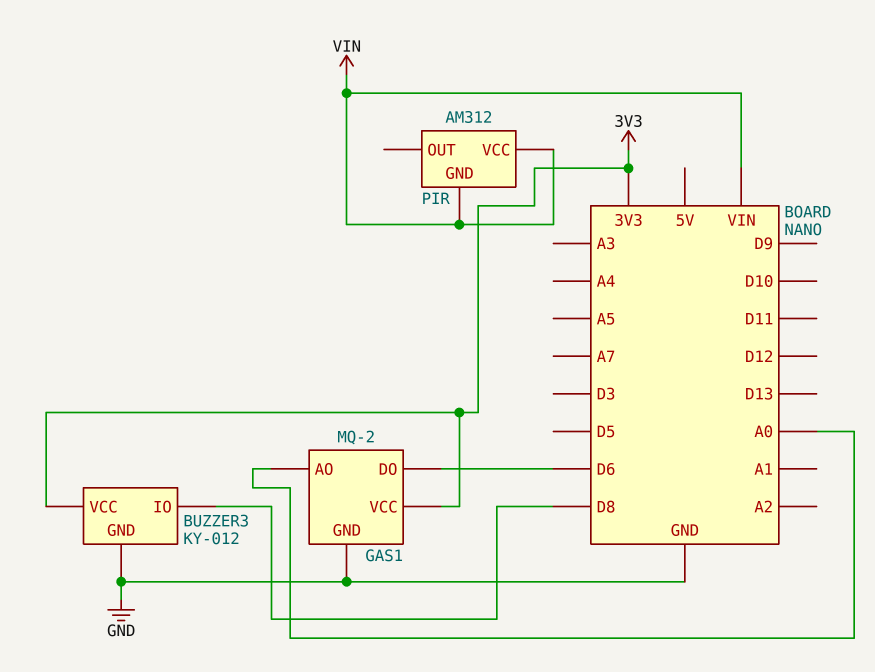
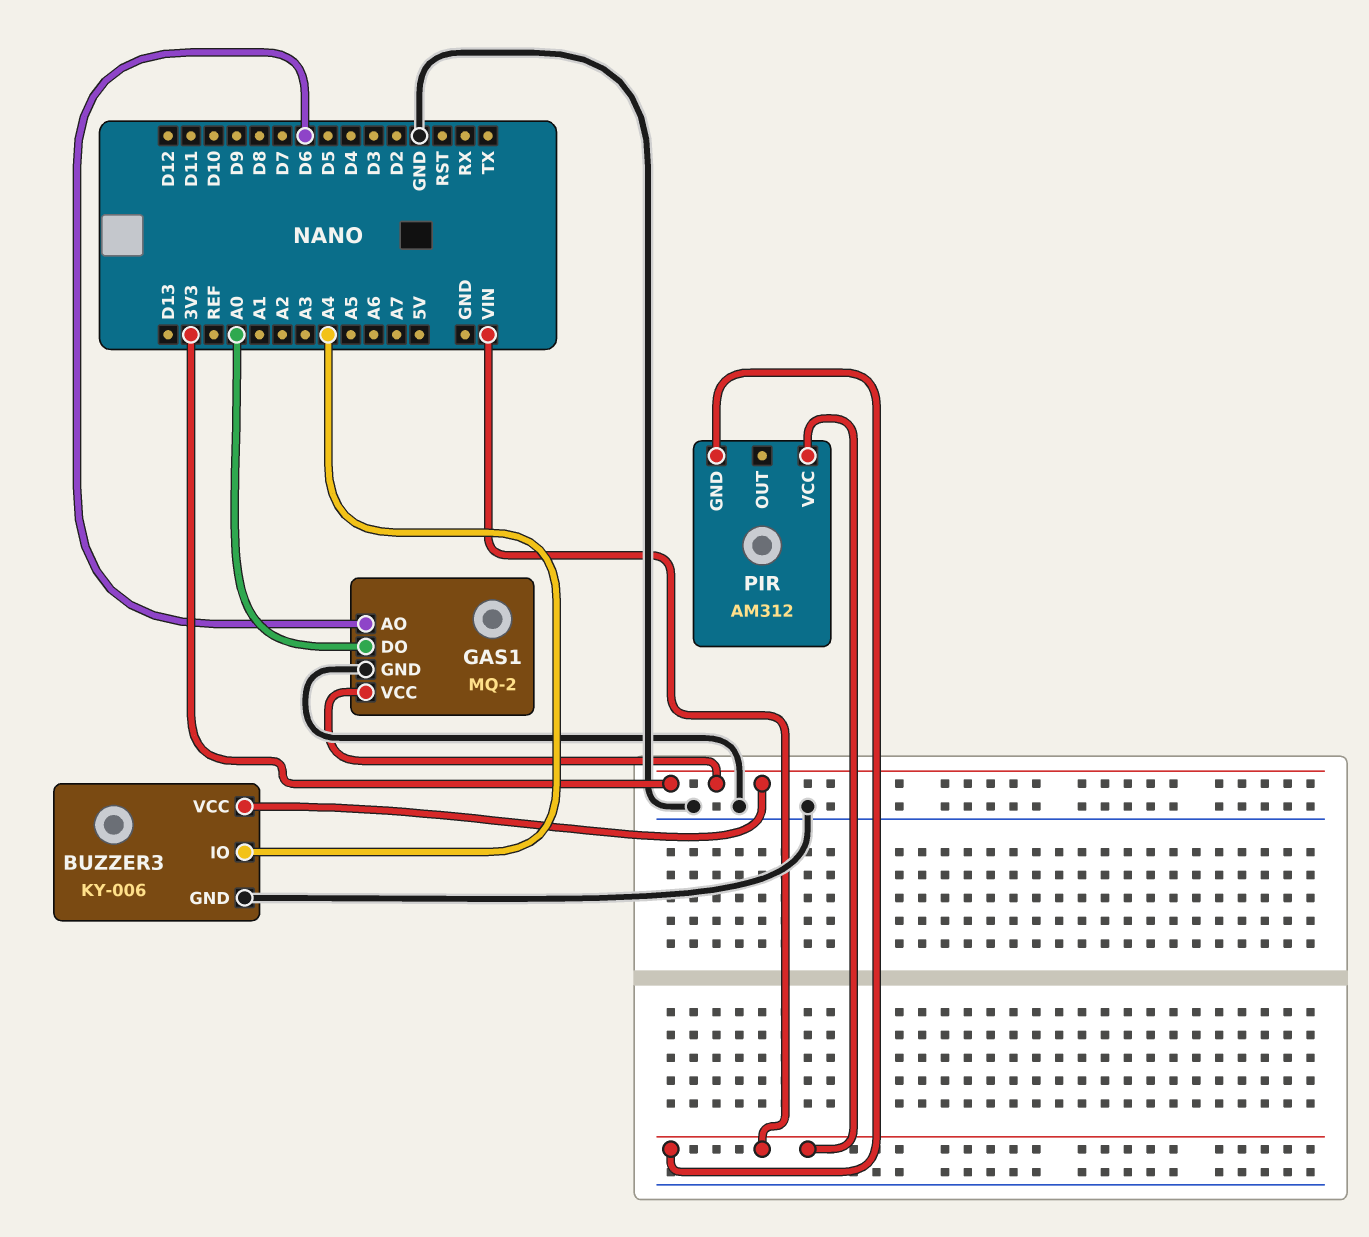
BUZZER3: KY-012 -> KY-006
BUZZER3 pin IO: D8 -> A4
GAS1 pin AO: A0 -> D6
GAS1 pin DO: D6 -> A0

